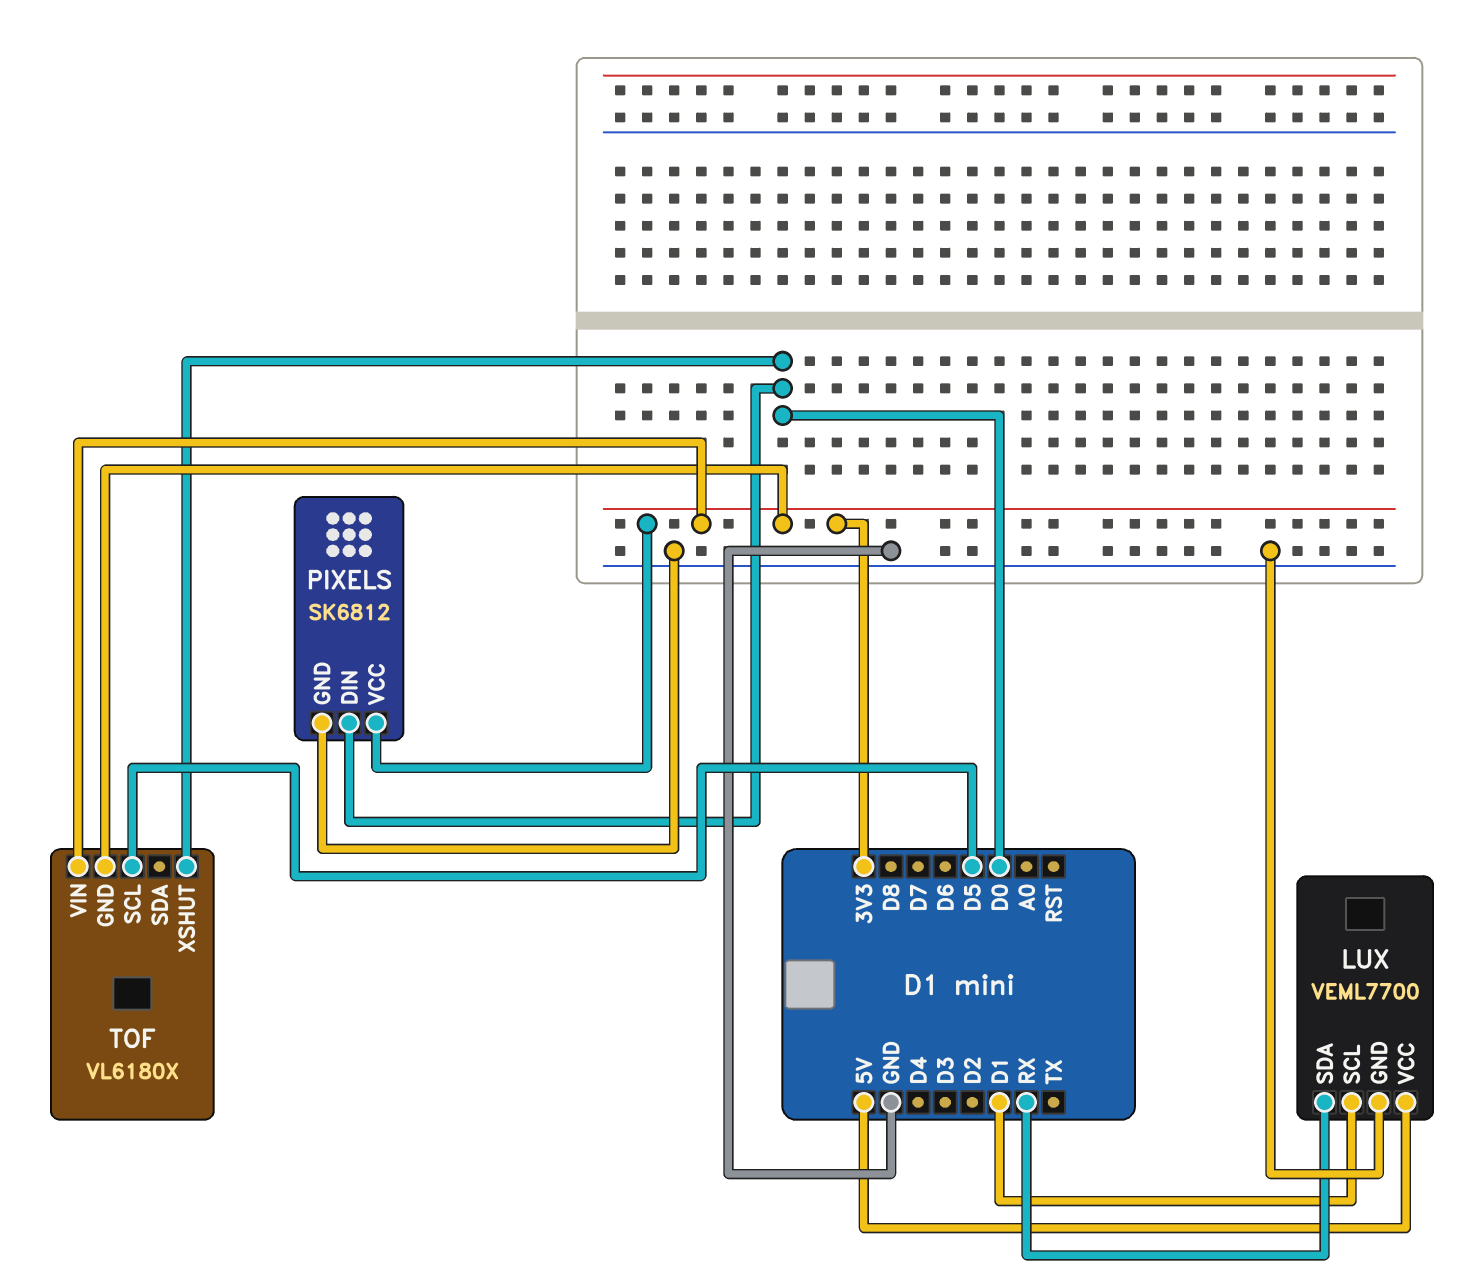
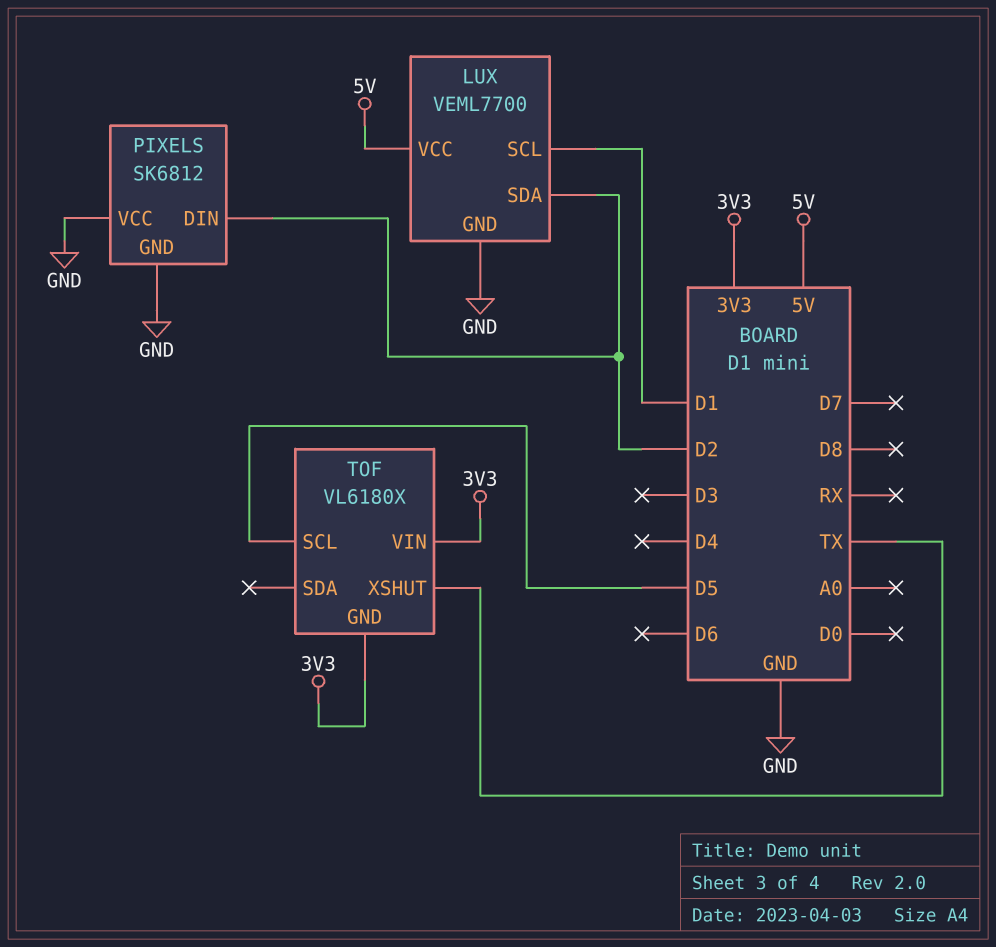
LUX pin SDA: RX -> D2
PIXELS pin DIN: D0 -> D2
PIXELS pin VCC: 3V3 -> GND
TOF pin XSHUT: D0 -> TX

